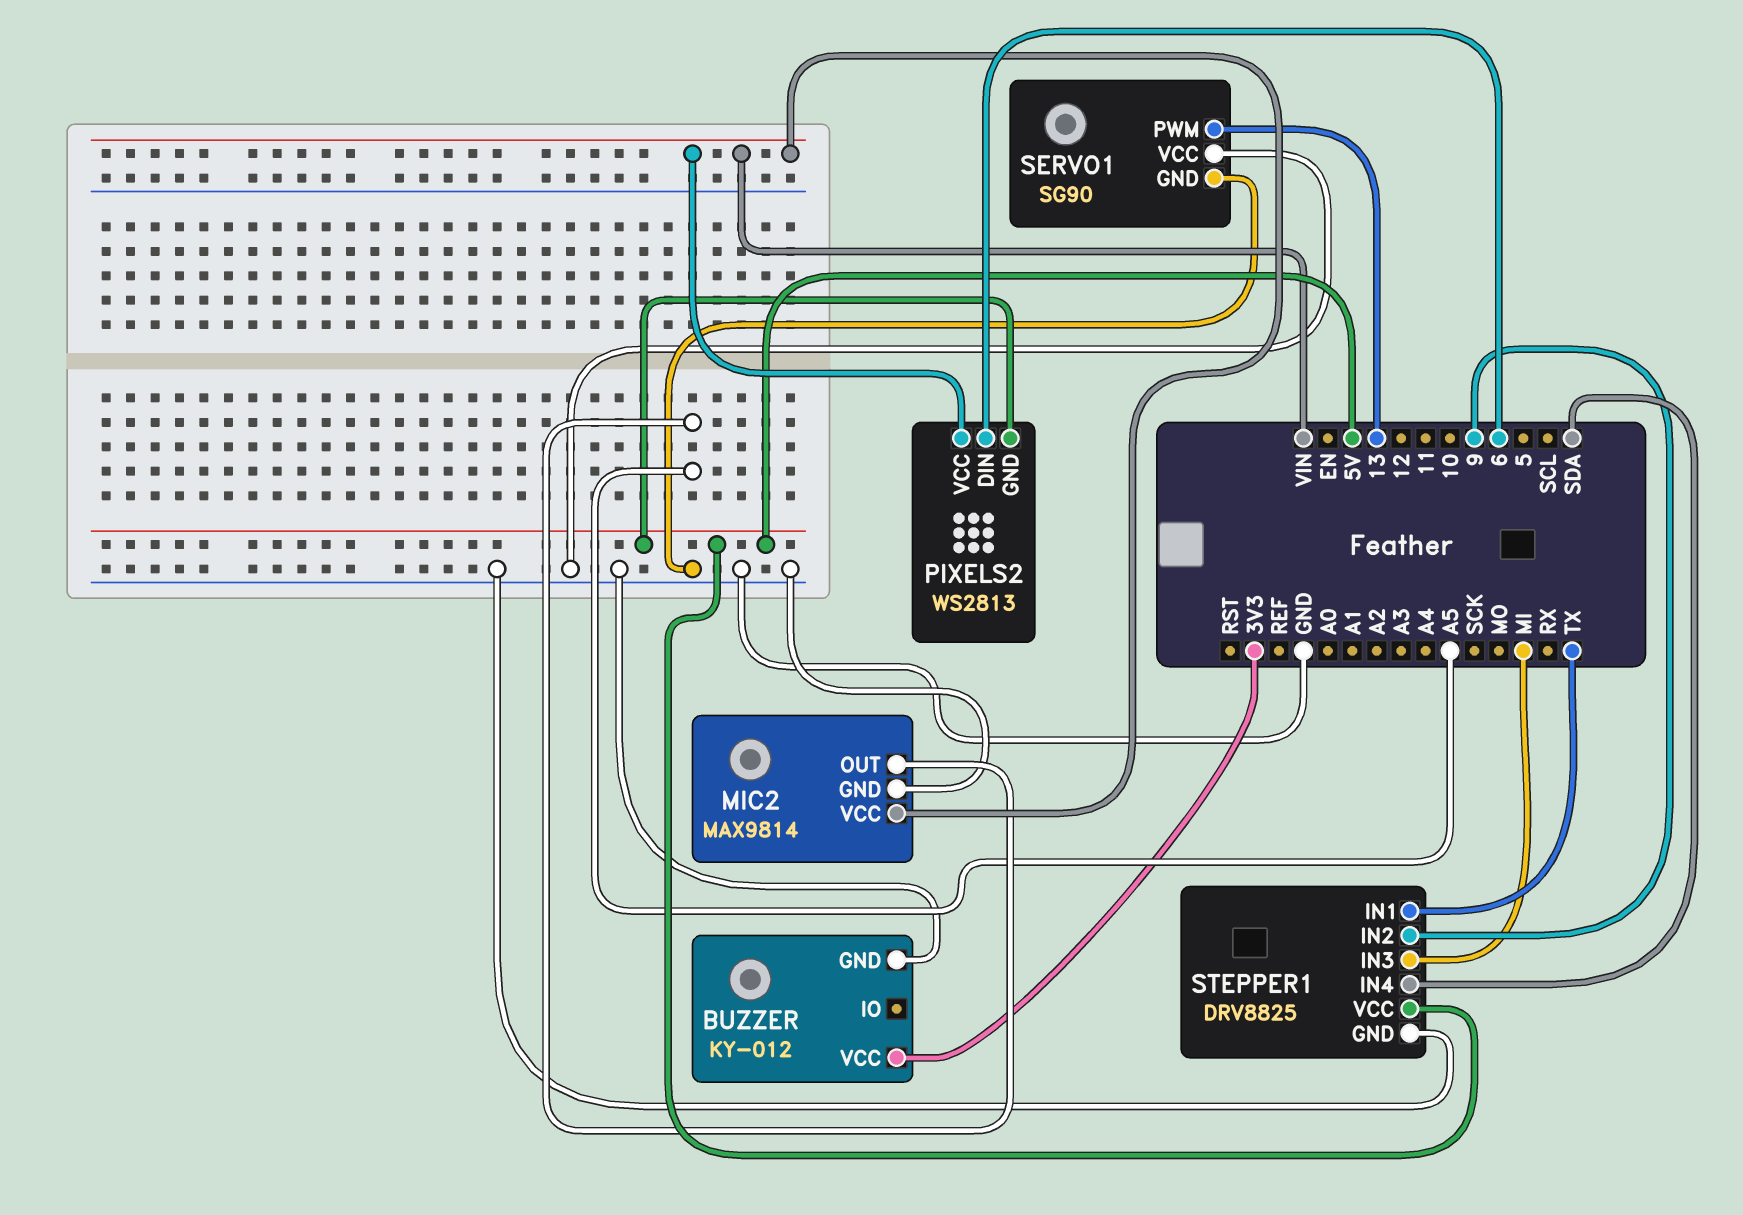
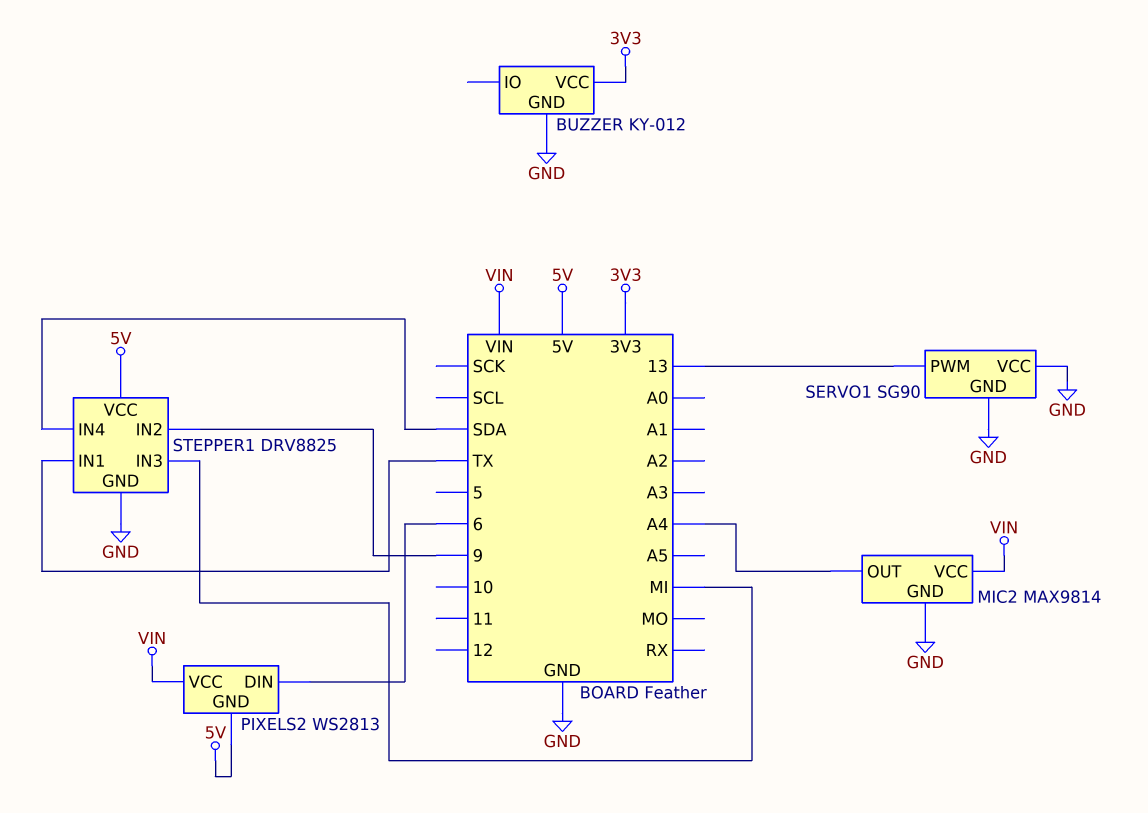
MIC2 pin OUT: A5 -> A4

